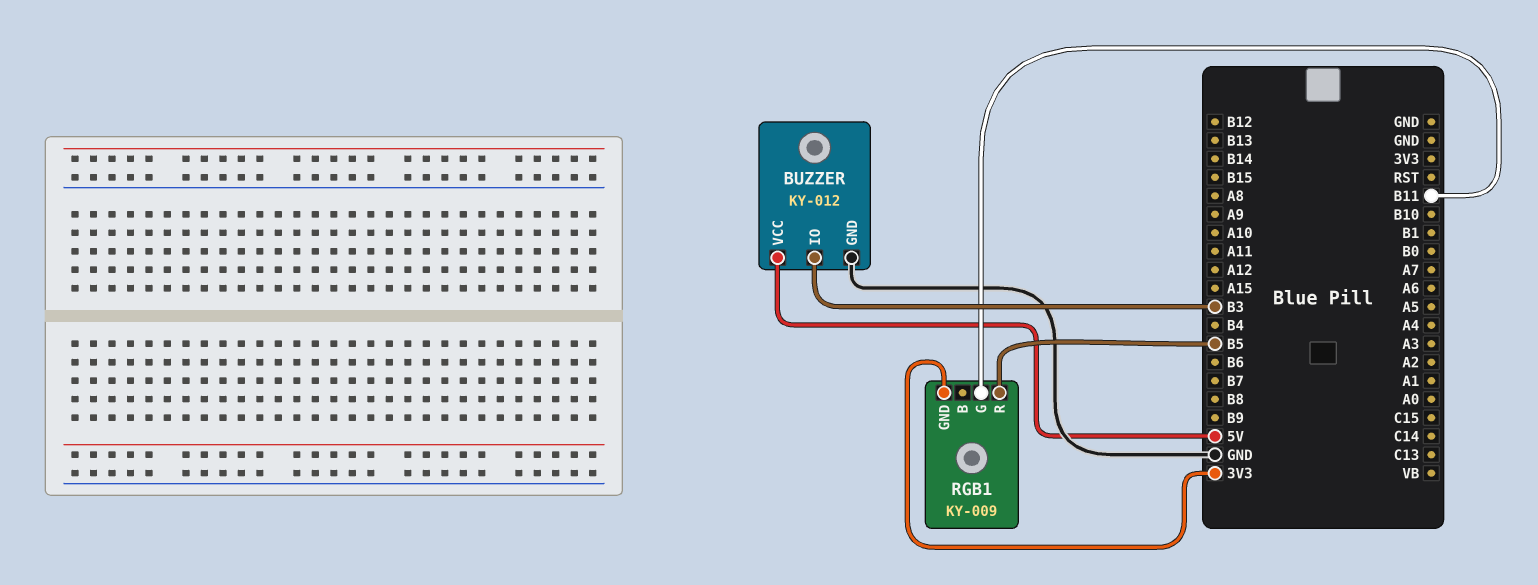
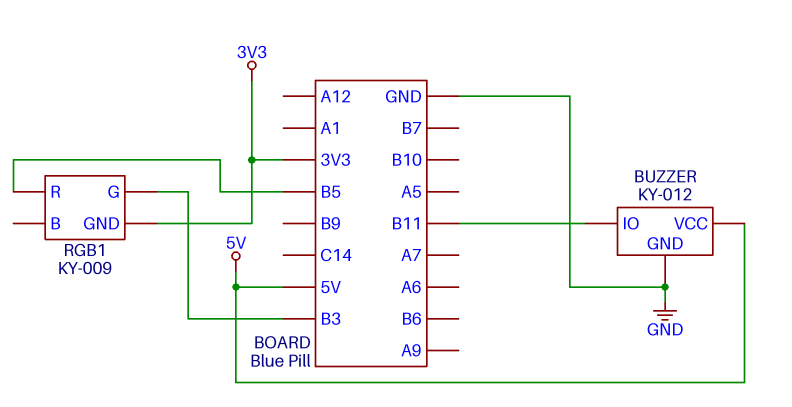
BUZZER pin IO: B3 -> B11
RGB1 pin G: B11 -> B3

